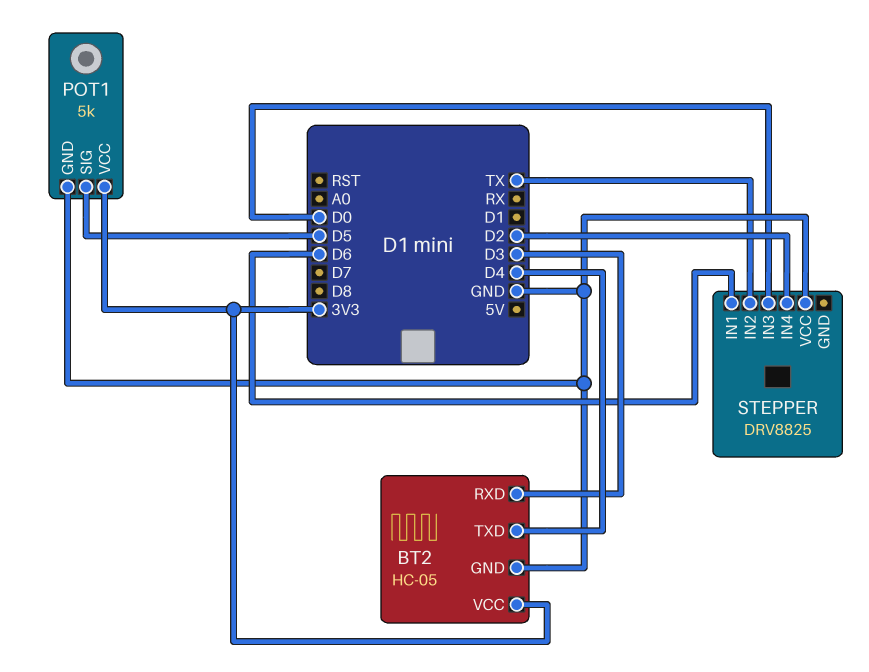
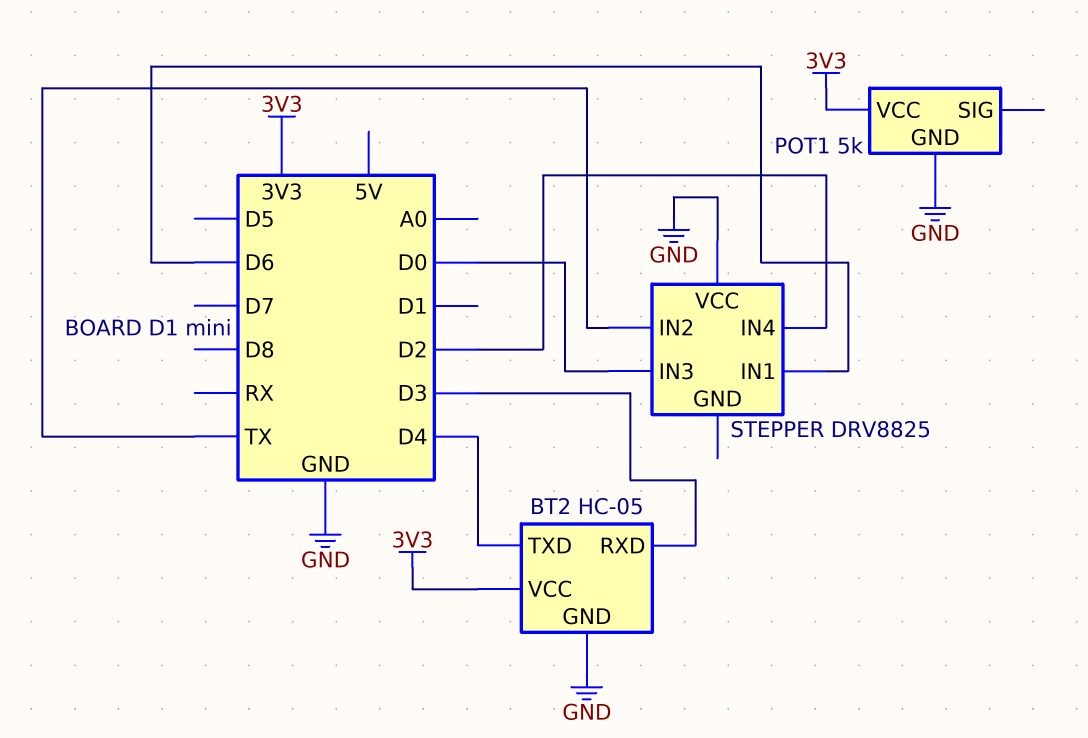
POT1 pin SIG: D5 -> none

